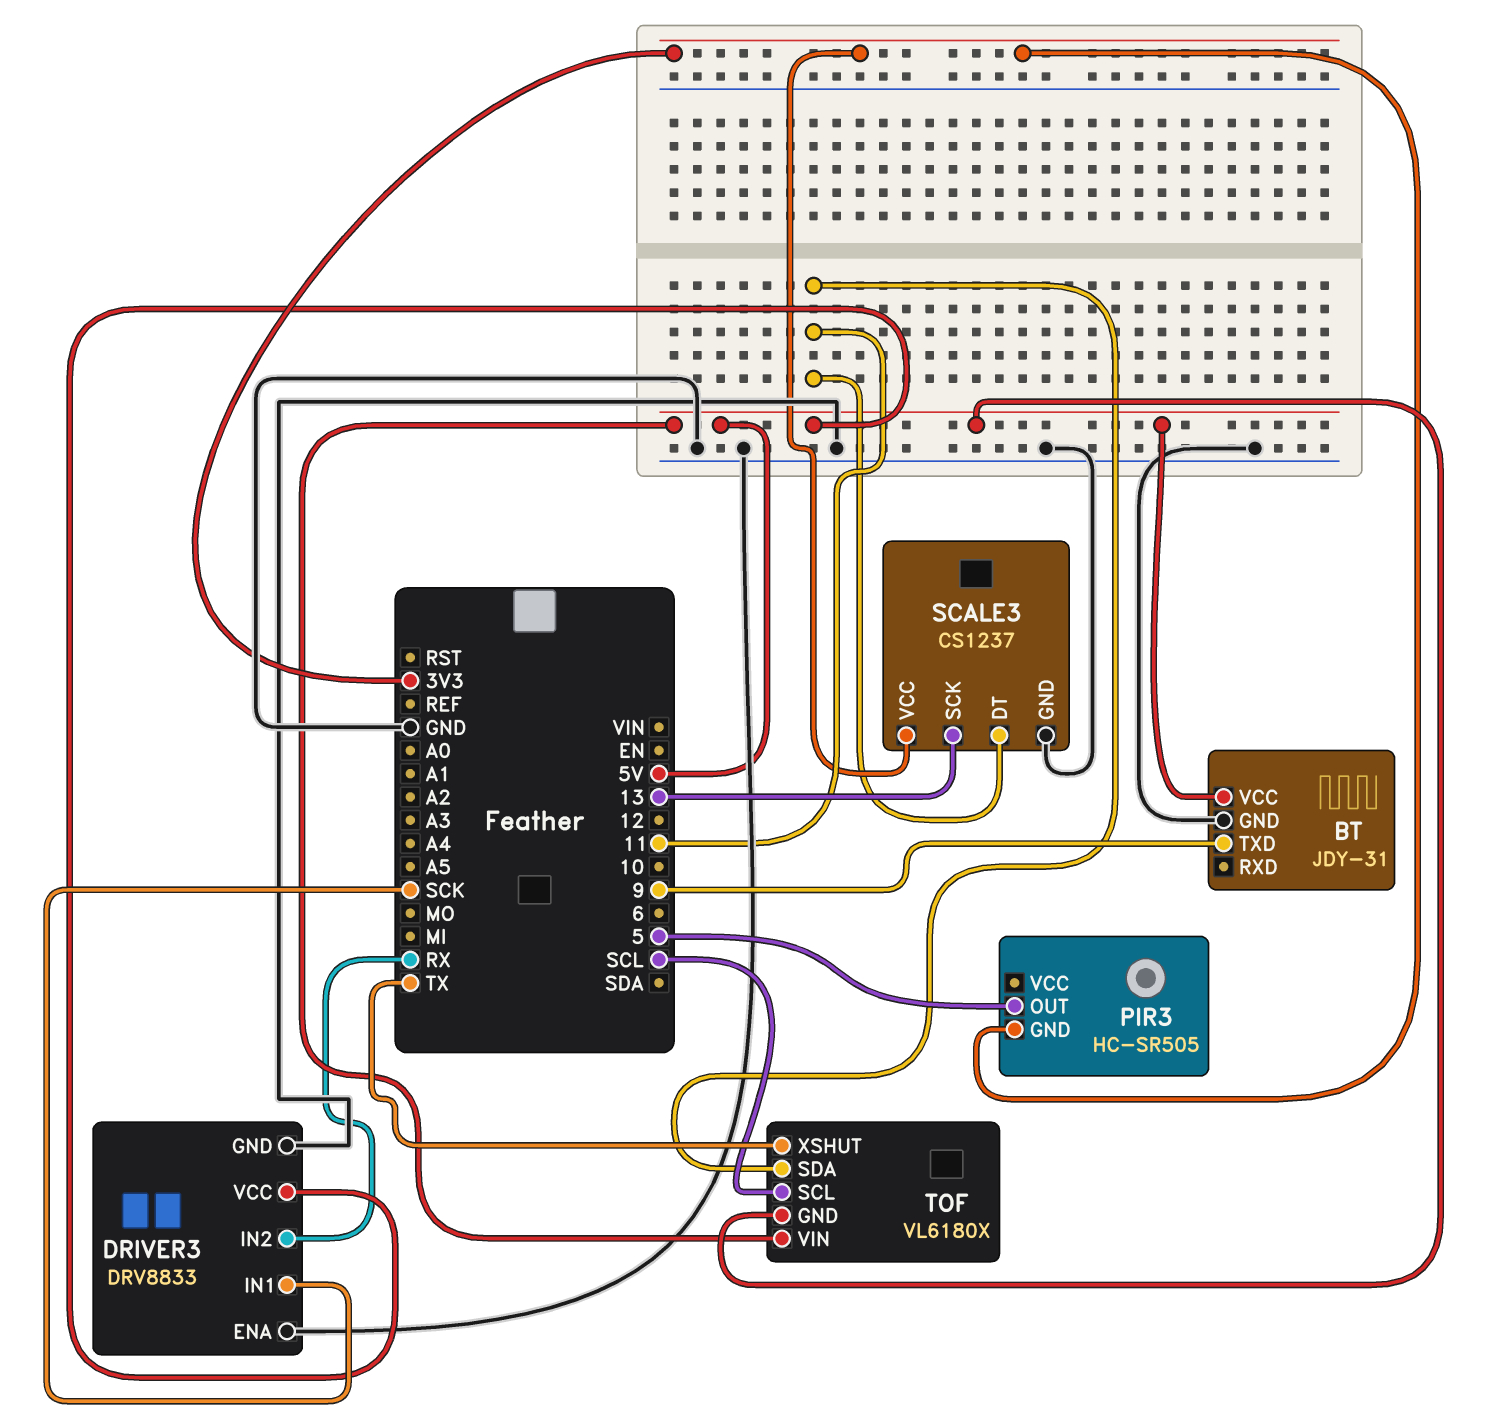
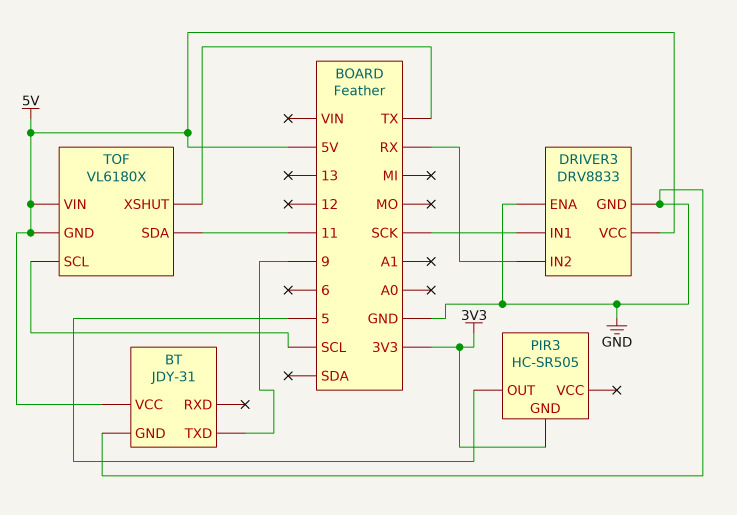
SCALE3: CS1237 -> none
SCALE3 pin DT: 11 -> none
SCALE3 pin GND: GND -> none
SCALE3 pin SCK: 13 -> none
SCALE3 pin VCC: 3V3 -> none

